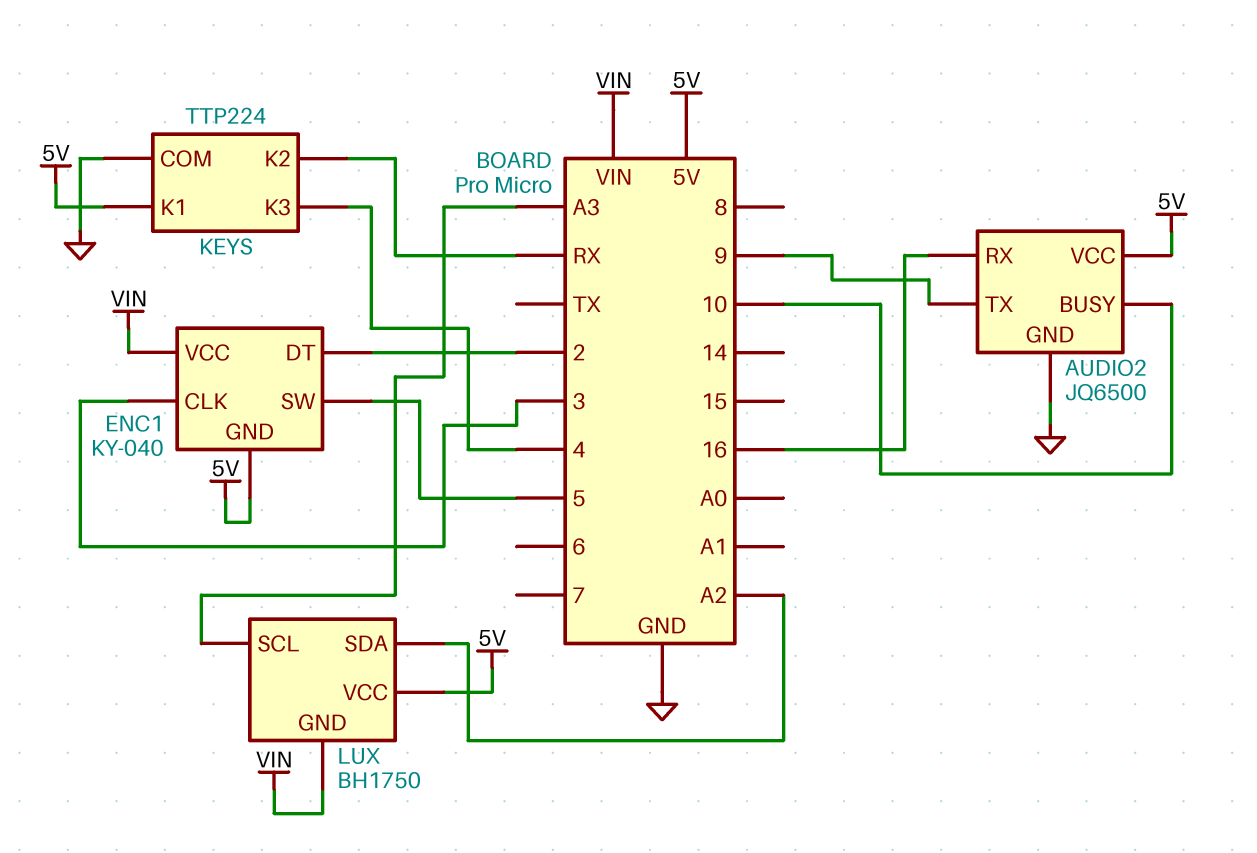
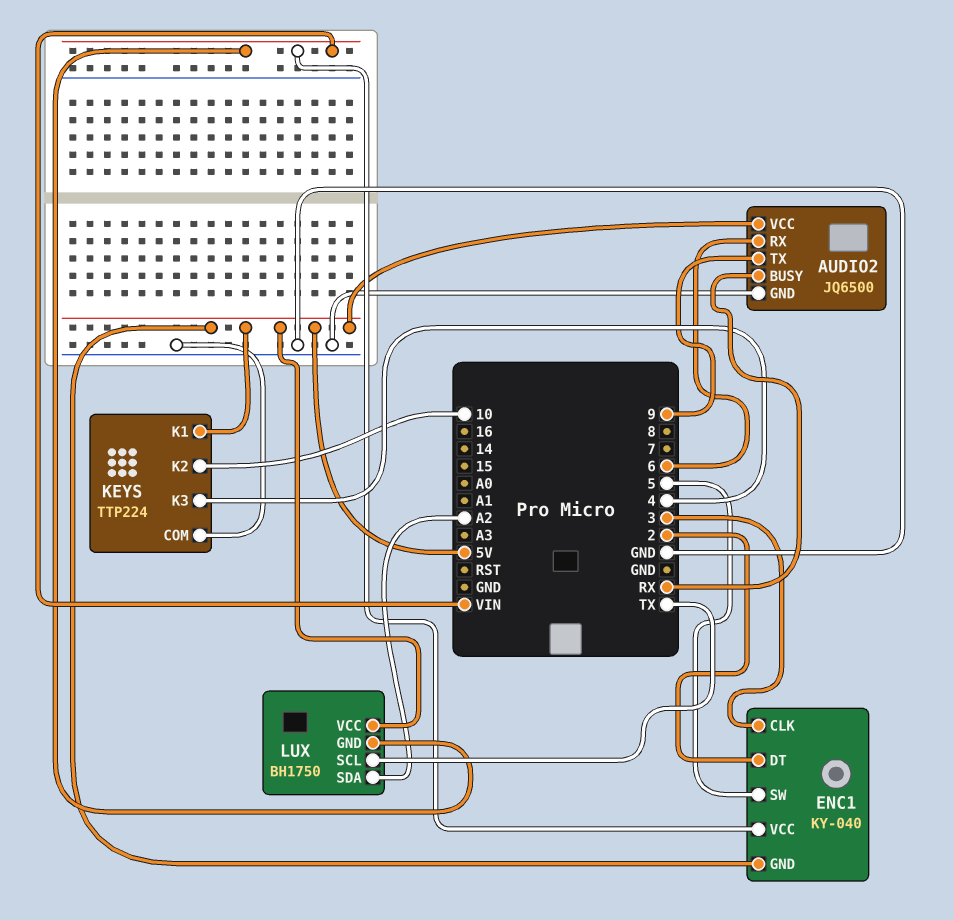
AUDIO2 pin BUSY: 10 -> RX
AUDIO2 pin RX: 16 -> 6
KEYS pin K2: RX -> 10
LUX pin SCL: A3 -> TX

